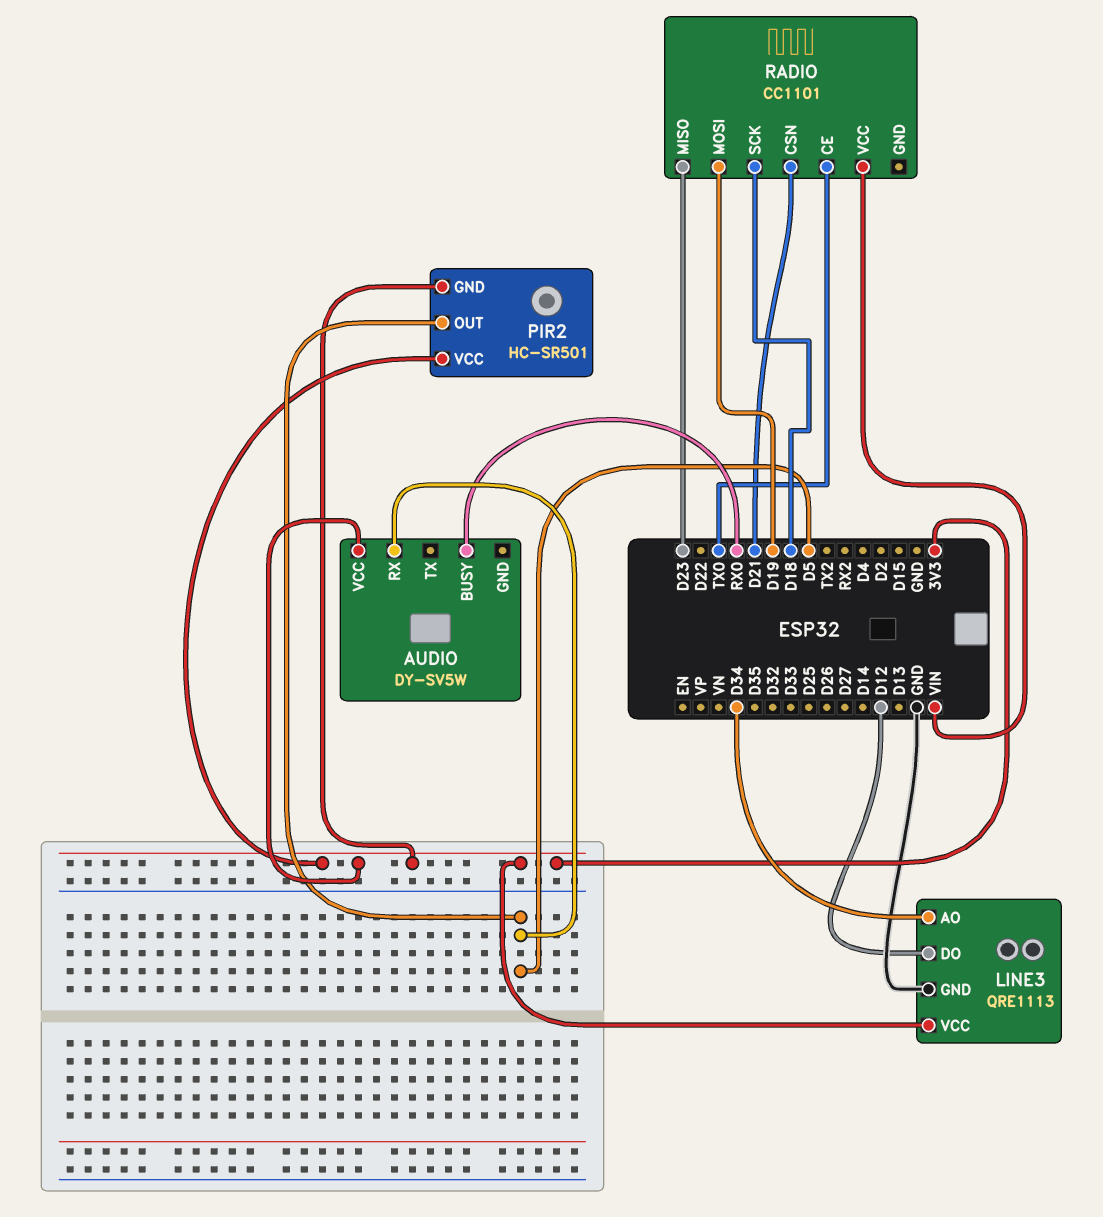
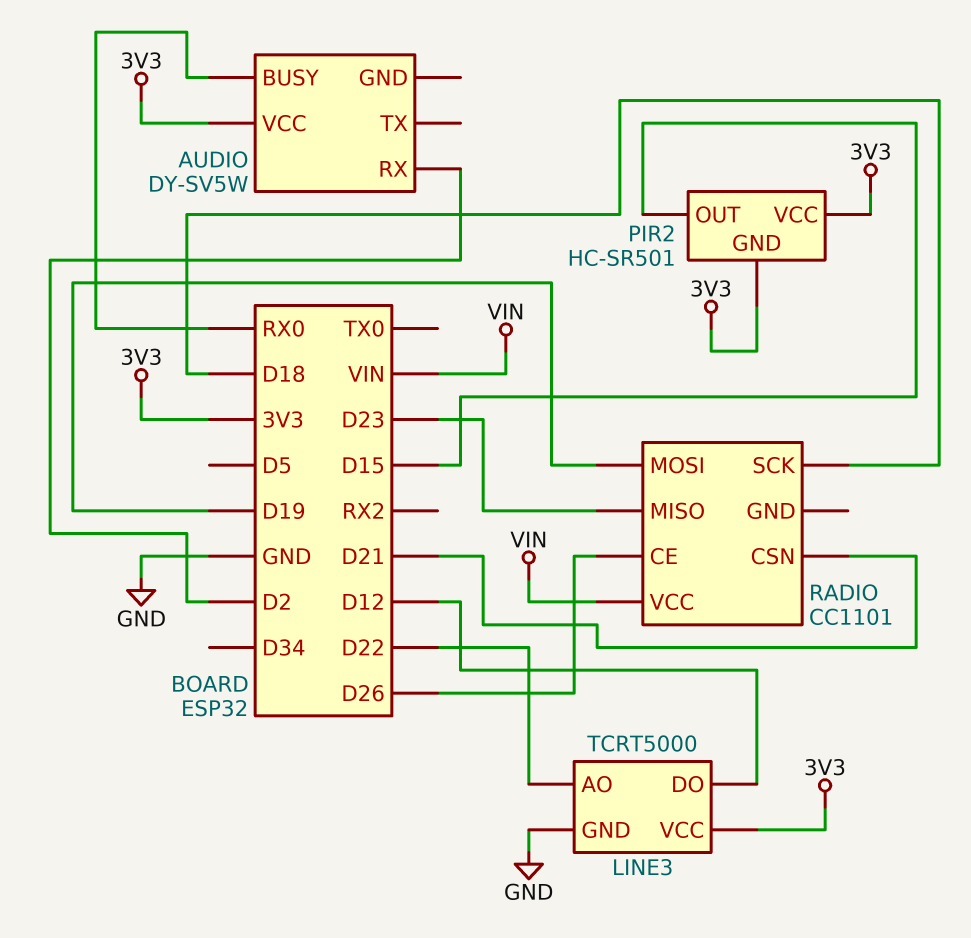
AUDIO pin RX: D5 -> D2
LINE3: QRE1113 -> TCRT5000
LINE3 pin AO: D34 -> D22
PIR2 pin OUT: D5 -> D15
RADIO pin CE: TX0 -> D26

